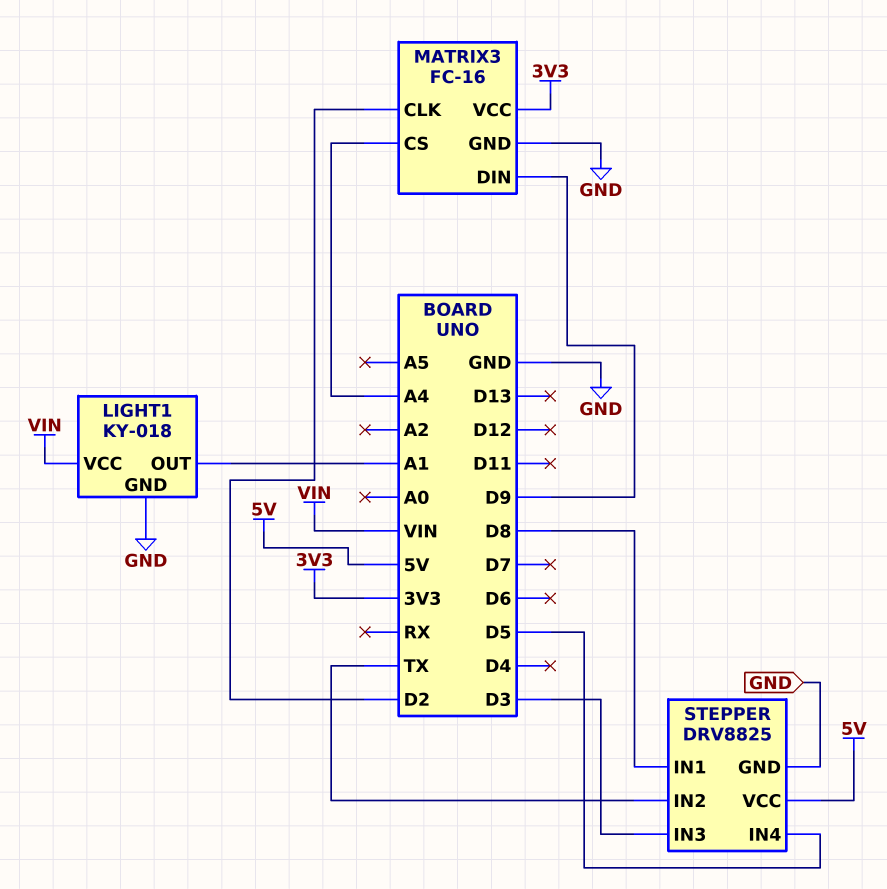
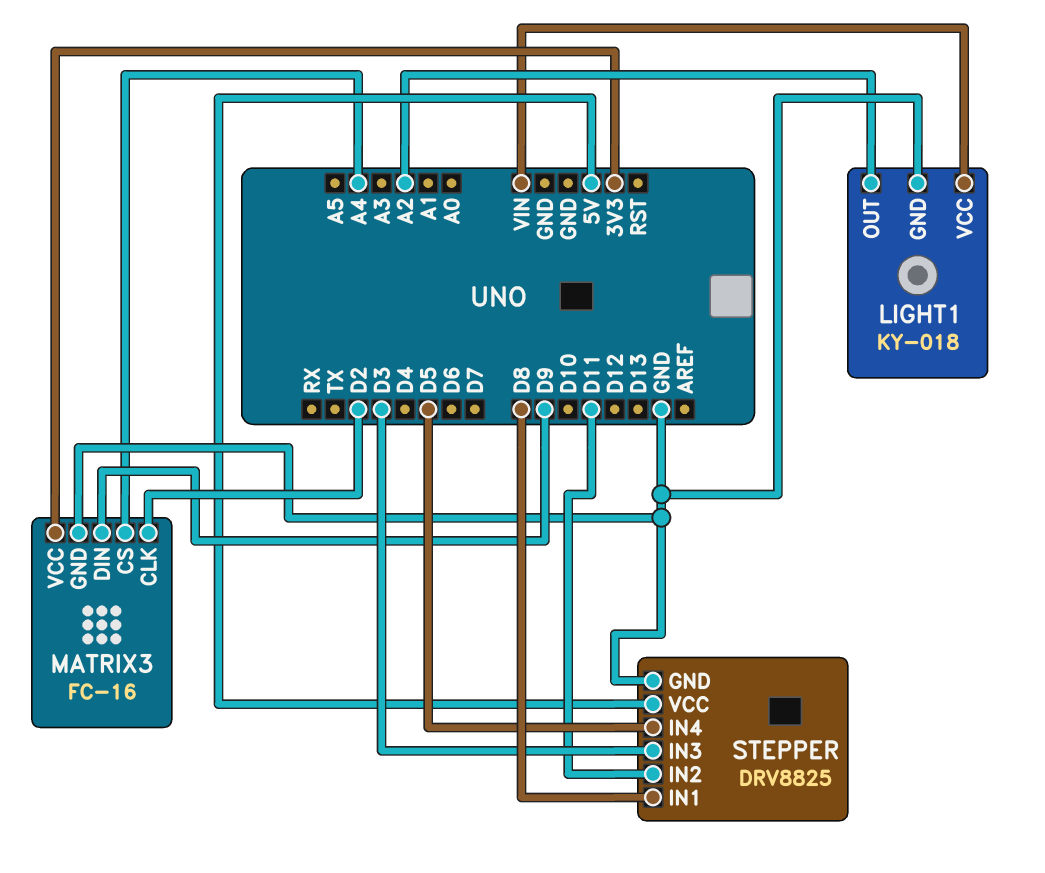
LIGHT1 pin OUT: A1 -> A2
STEPPER pin IN2: TX -> D11

